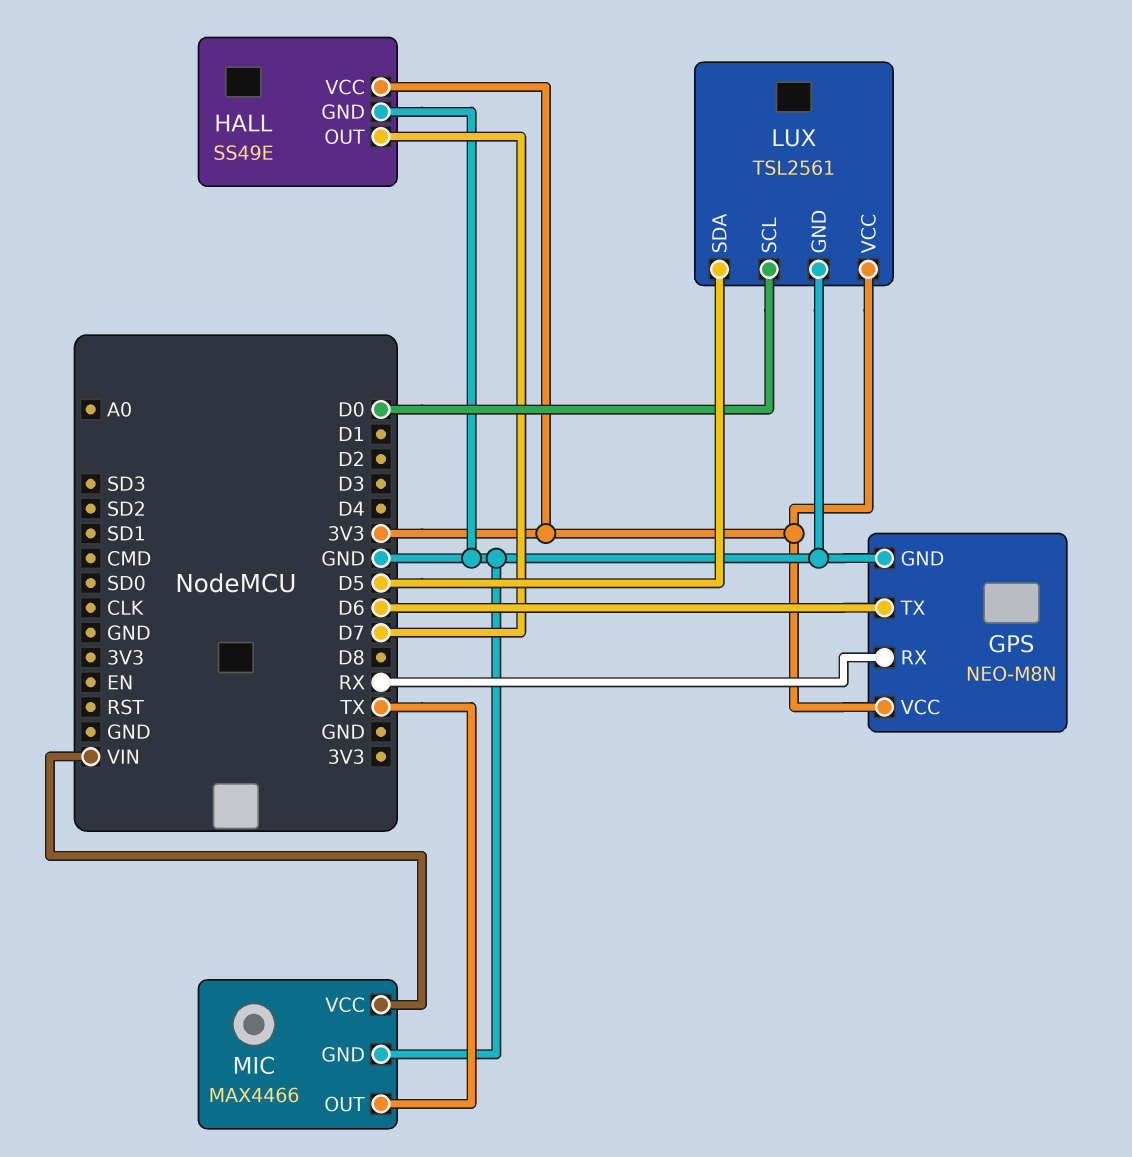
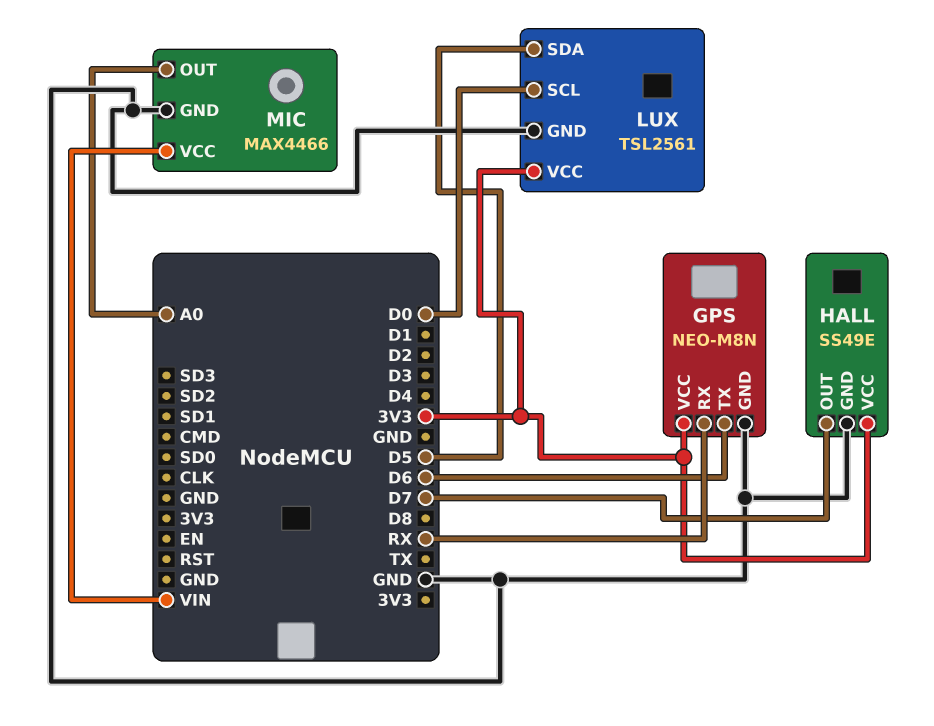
MIC pin OUT: TX -> A0

